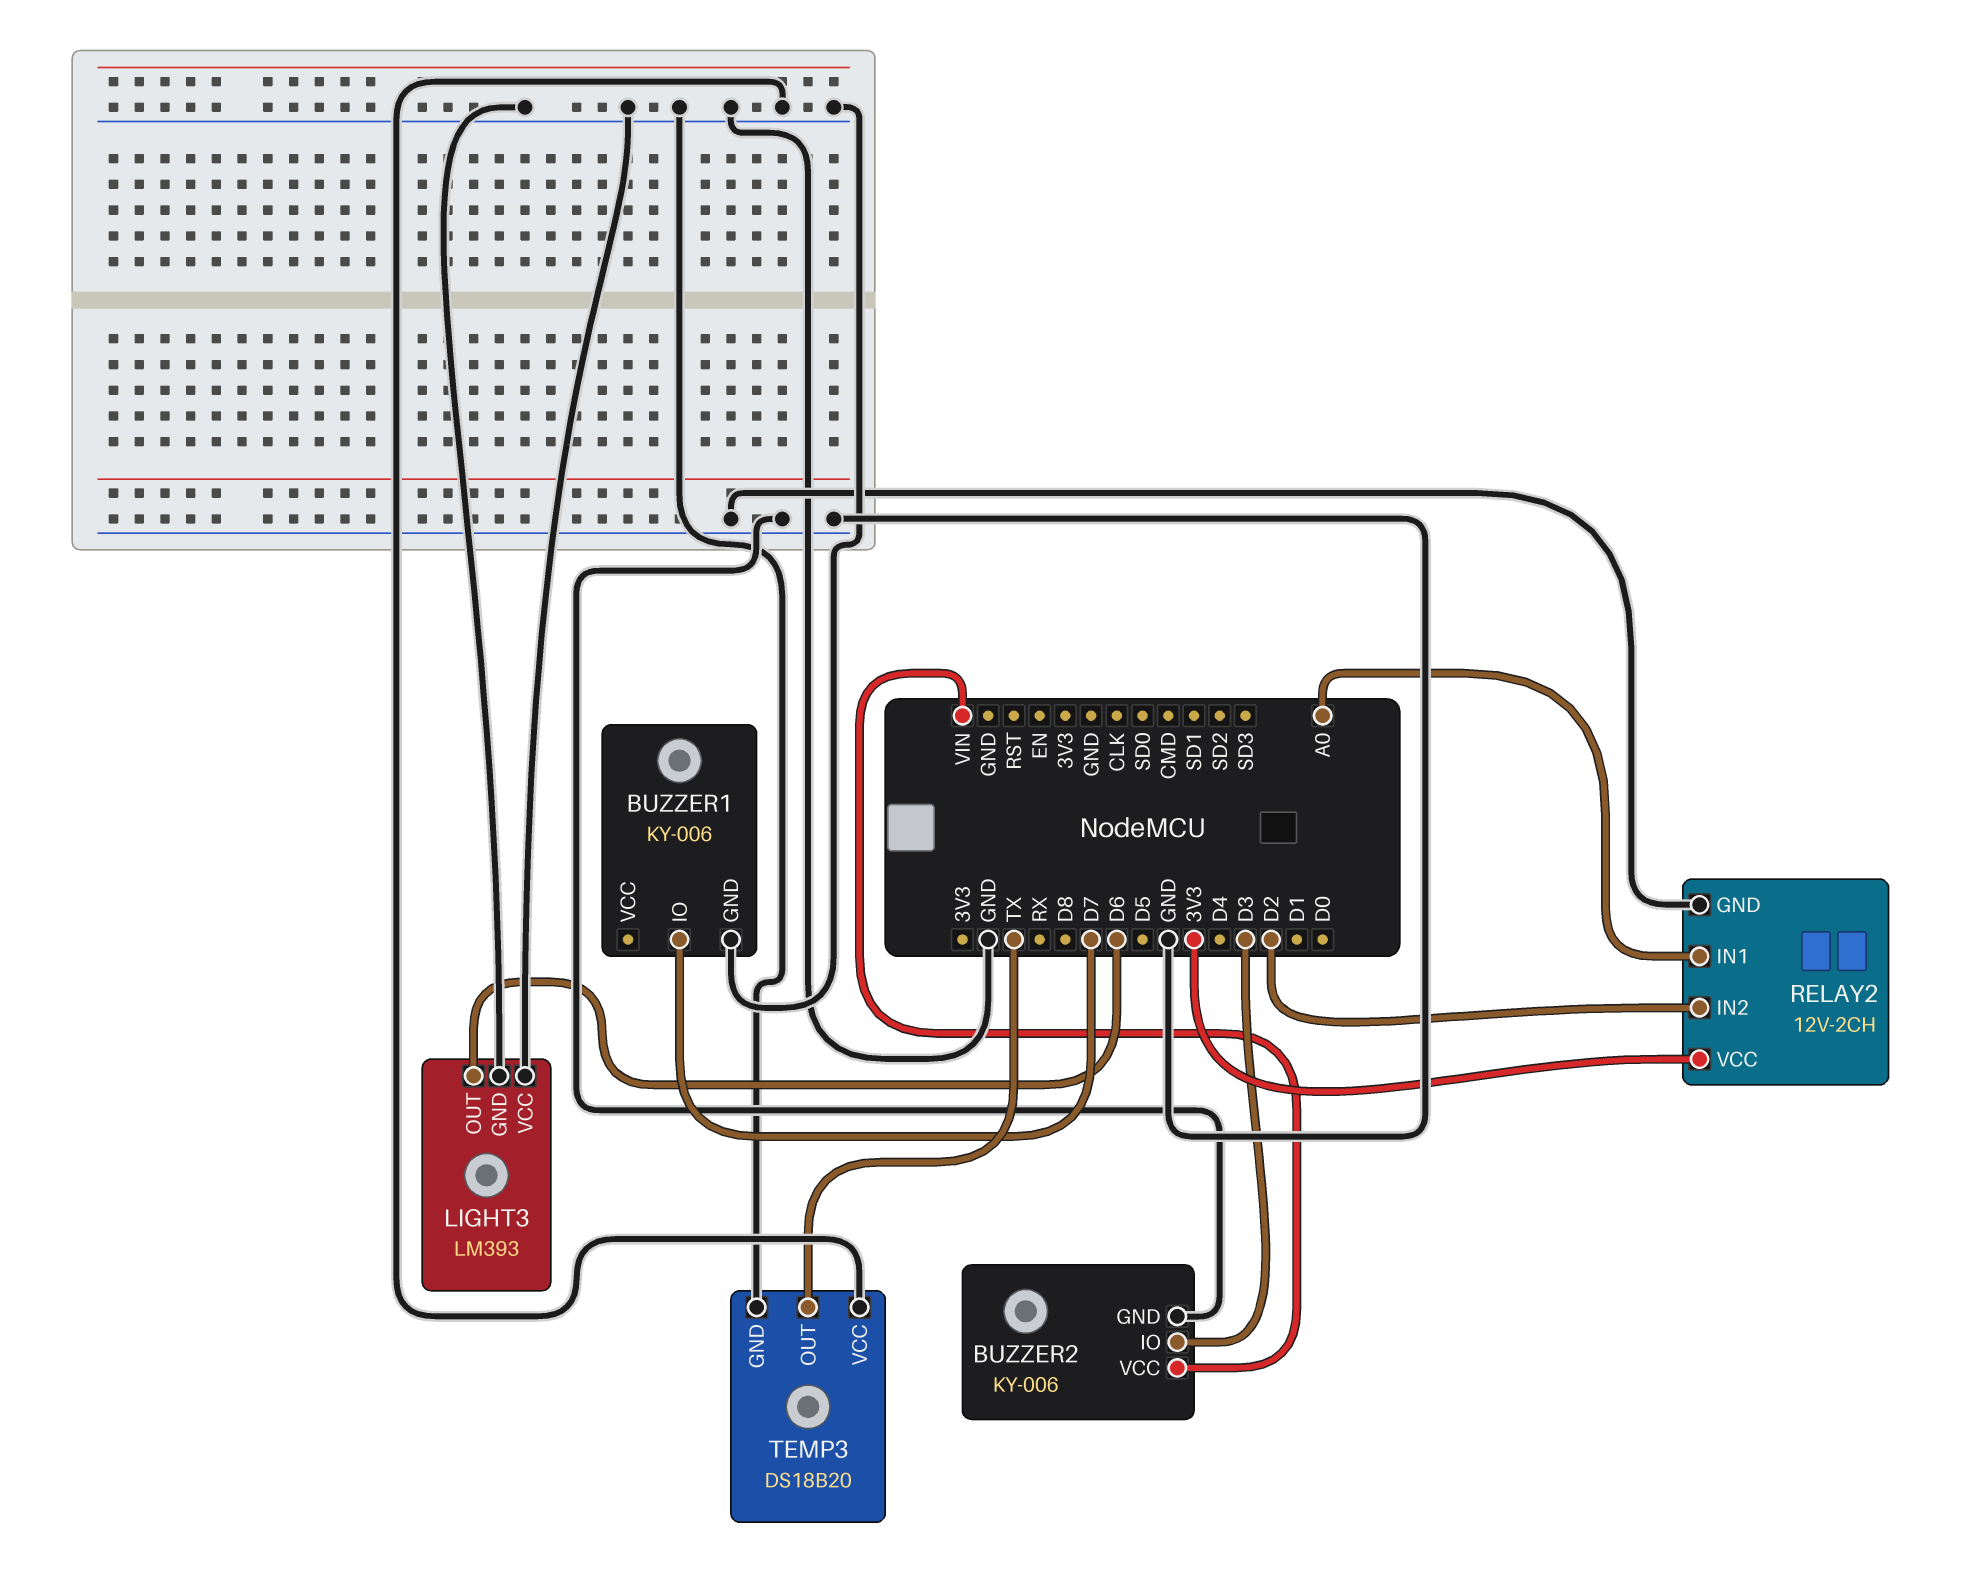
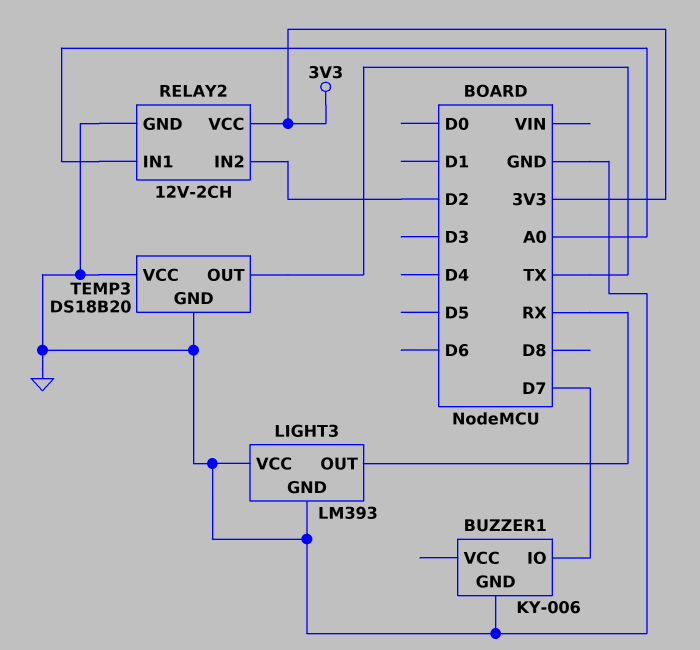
BUZZER2: KY-006 -> none
BUZZER2 pin GND: GND -> none
BUZZER2 pin IO: D3 -> none
BUZZER2 pin VCC: VIN -> none
LIGHT3 pin OUT: D6 -> RX

